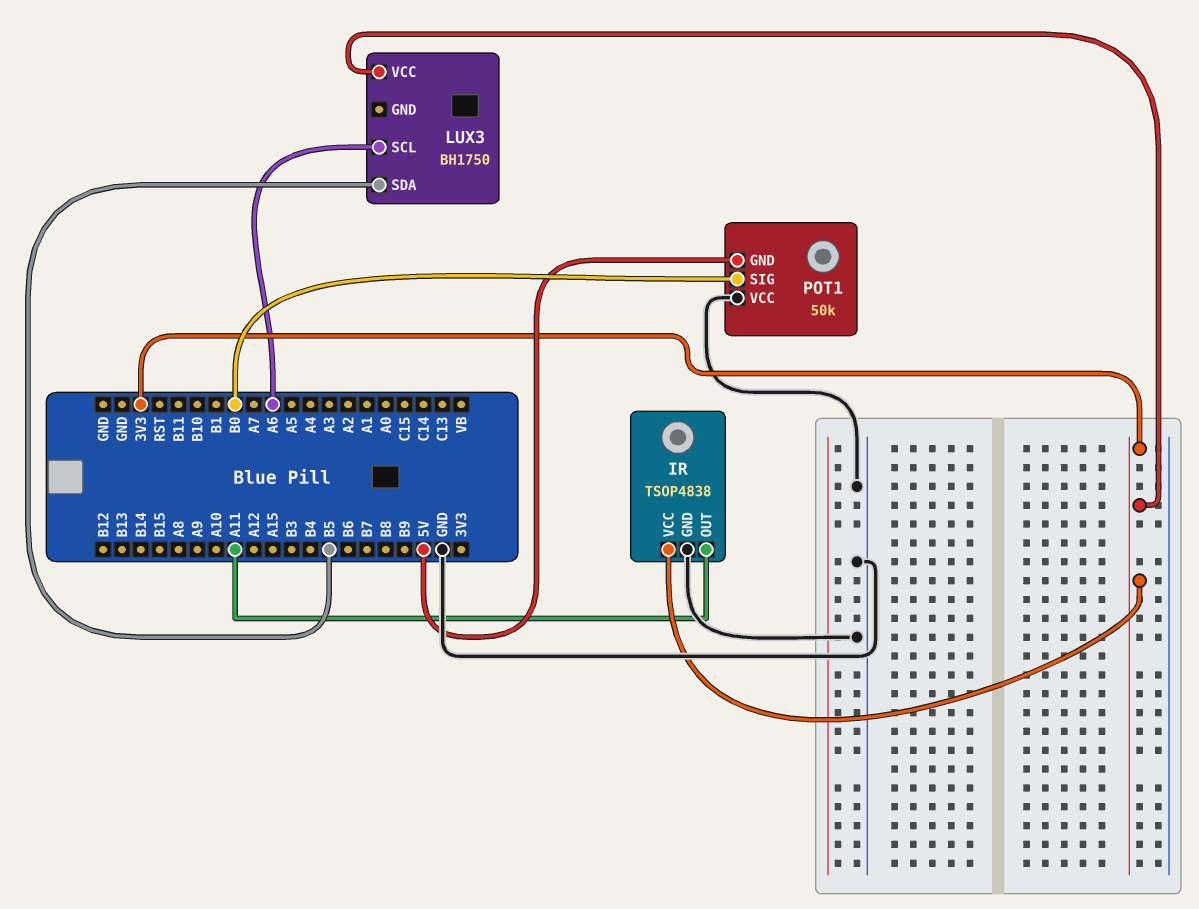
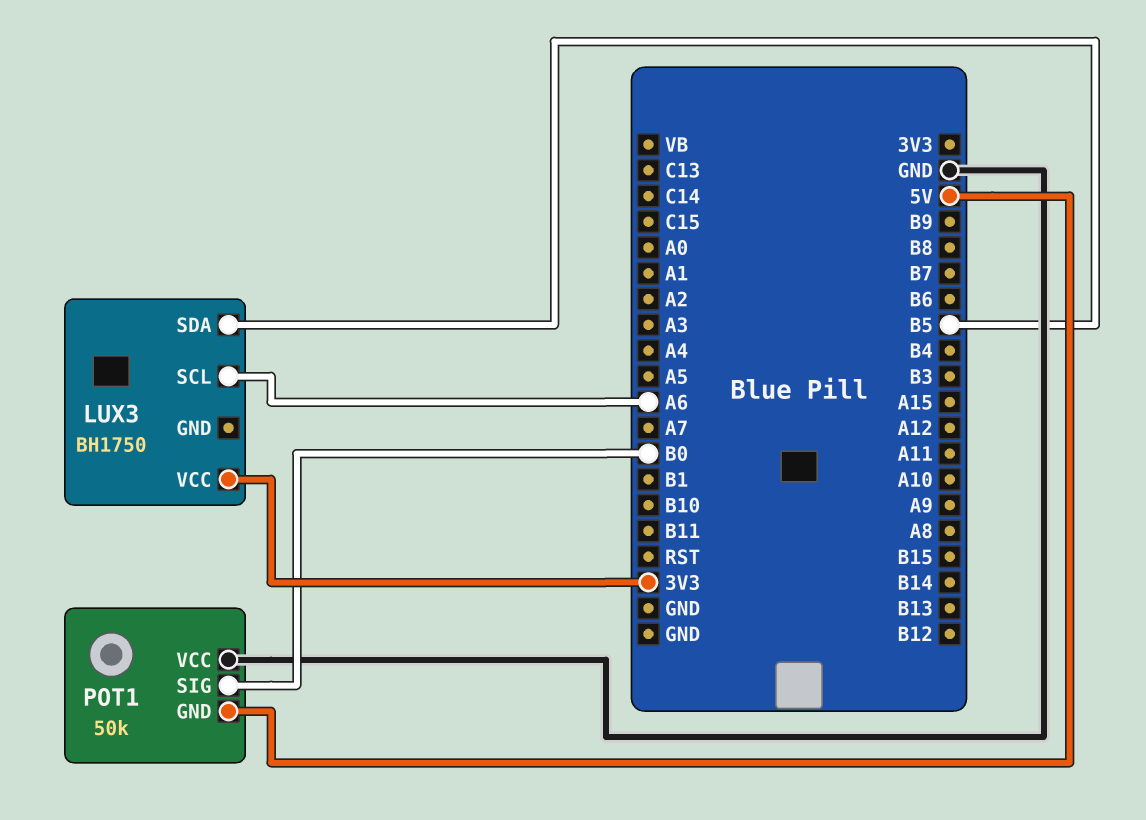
IR: TSOP4838 -> none
IR pin GND: GND -> none
IR pin OUT: A11 -> none
IR pin VCC: 3V3 -> none

